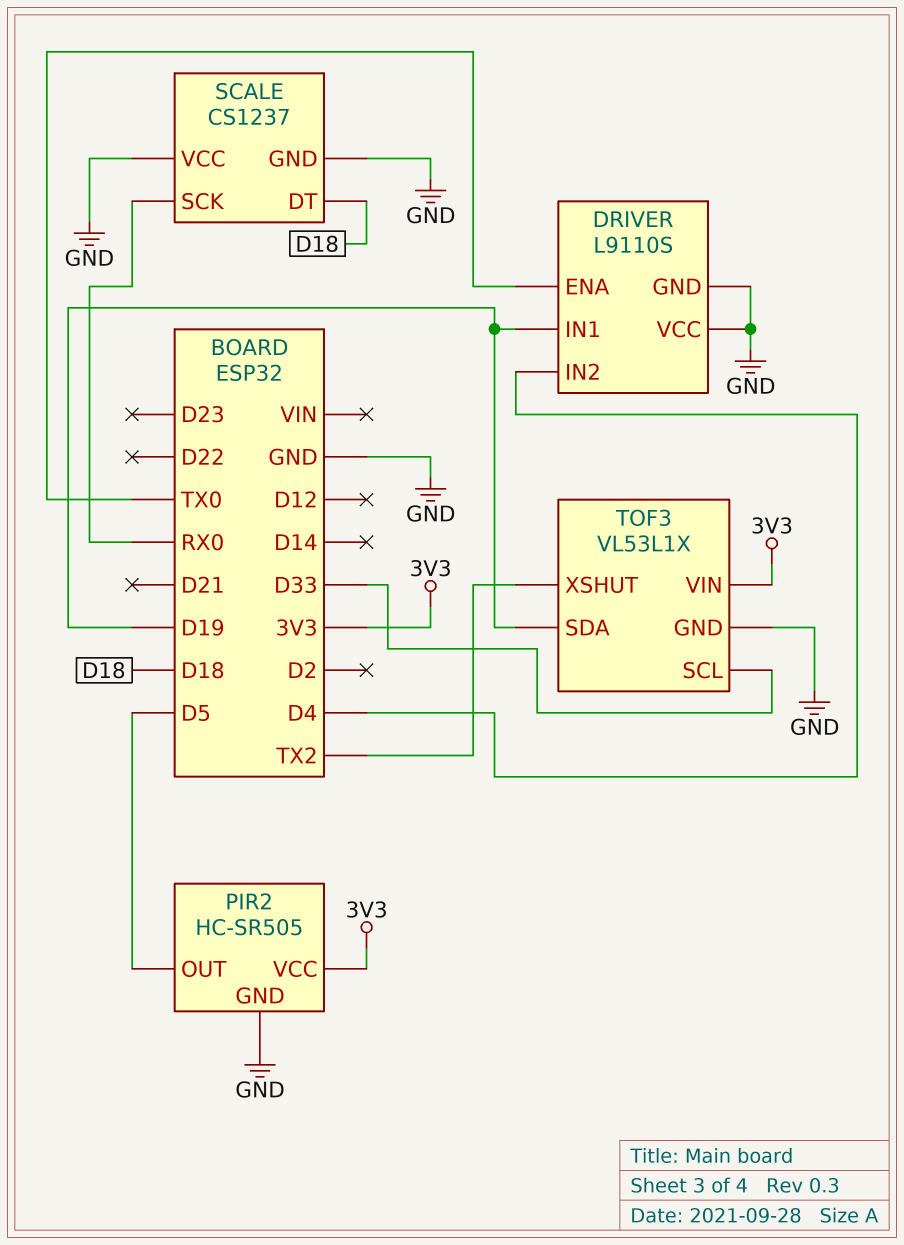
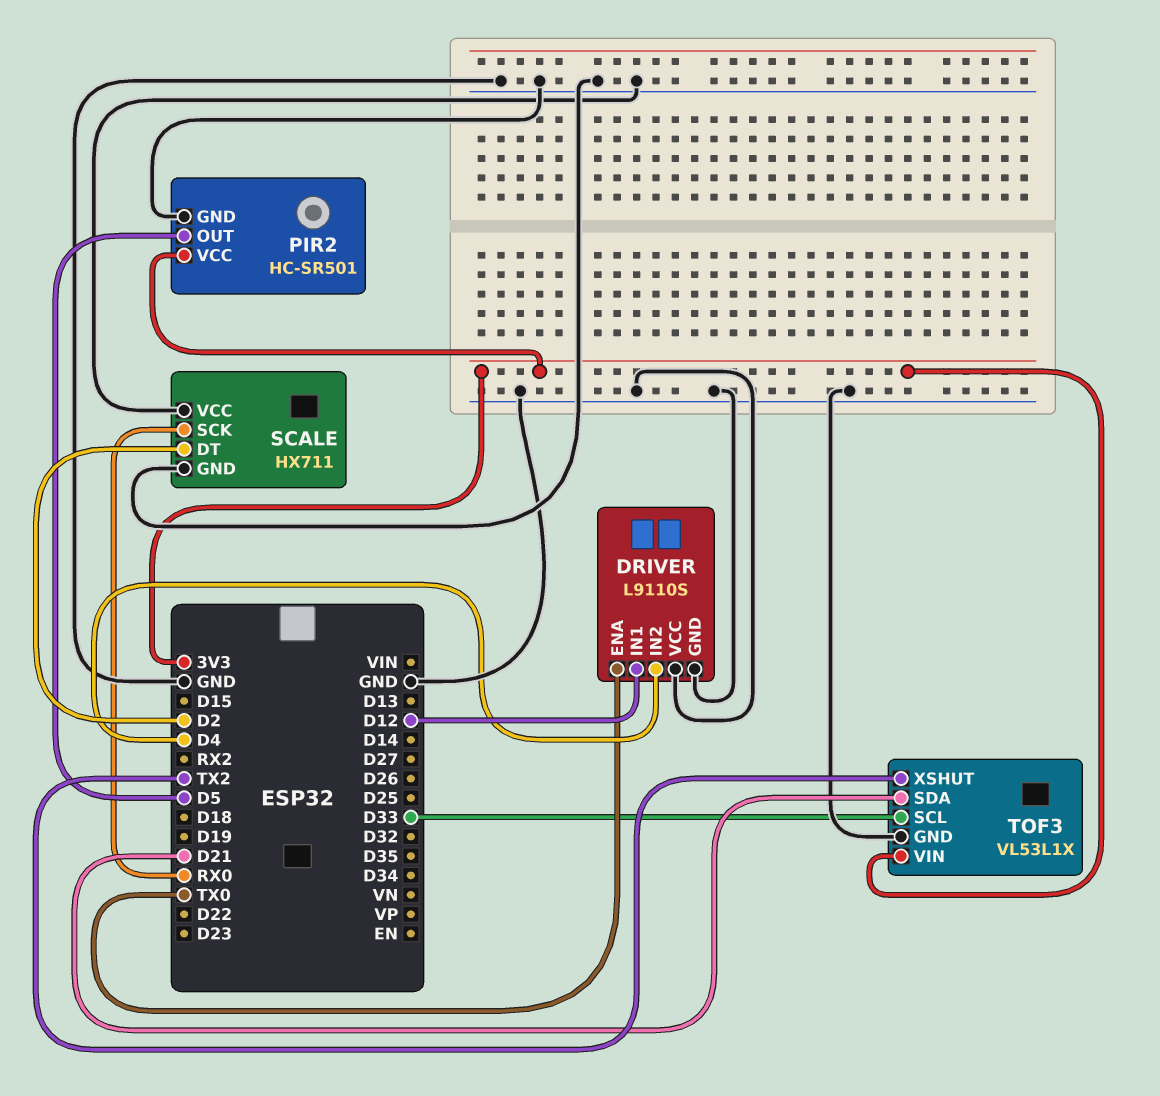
DRIVER pin IN1: D19 -> D12
PIR2: HC-SR505 -> HC-SR501
SCALE: CS1237 -> HX711
SCALE pin DT: D18 -> D2
TOF3 pin SDA: D19 -> D21

